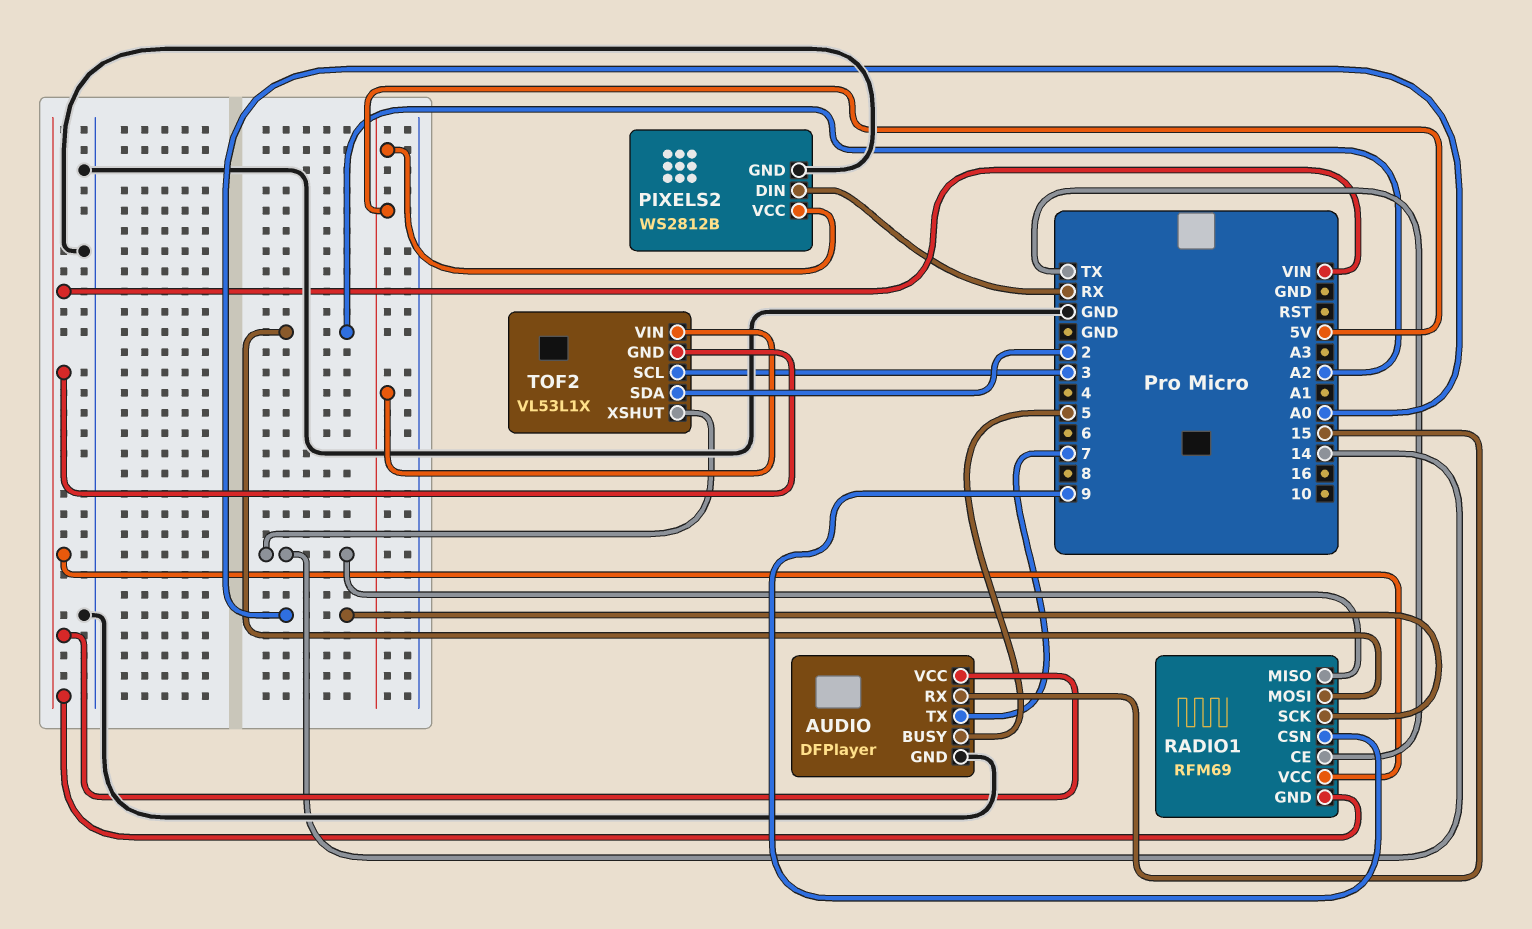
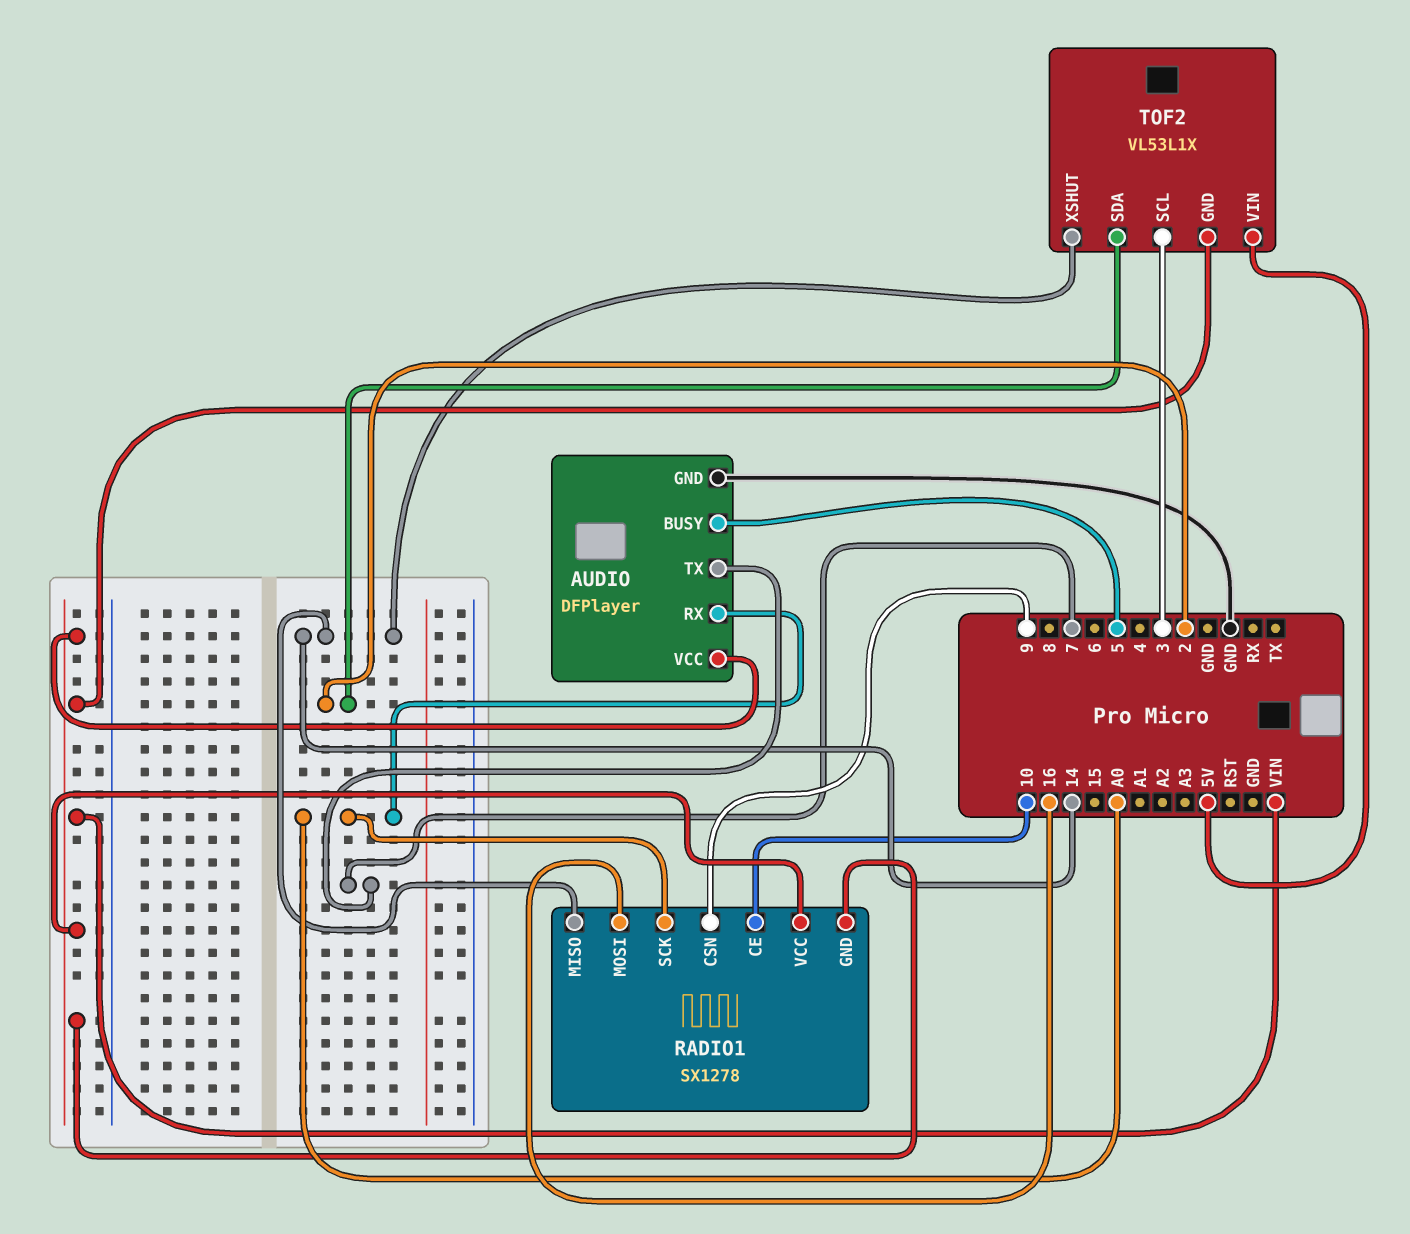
AUDIO pin RX: 15 -> A0
PIXELS2: WS2812B -> none
PIXELS2 pin DIN: RX -> none
PIXELS2 pin GND: GND -> none
PIXELS2 pin VCC: 5V -> none
RADIO1: RFM69 -> SX1278
RADIO1 pin CE: TX -> 10
RADIO1 pin MOSI: A2 -> 16

